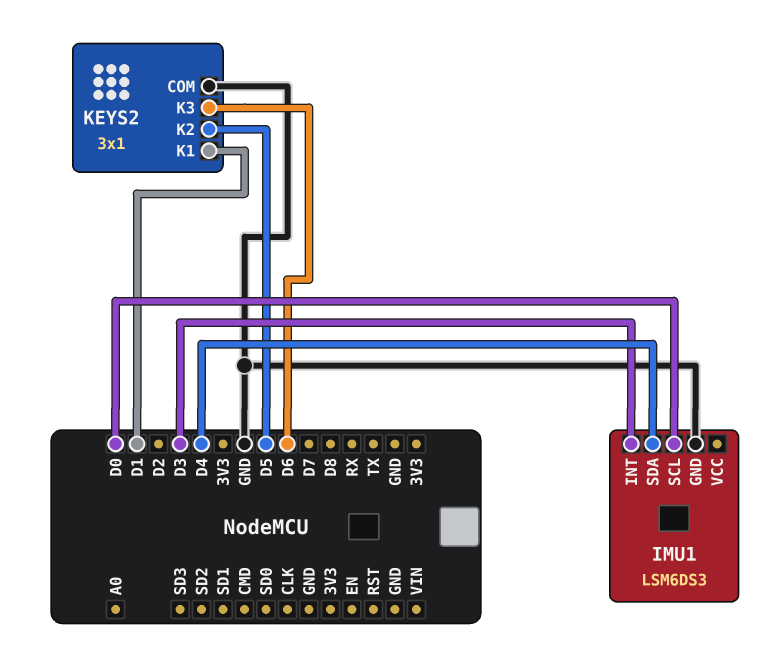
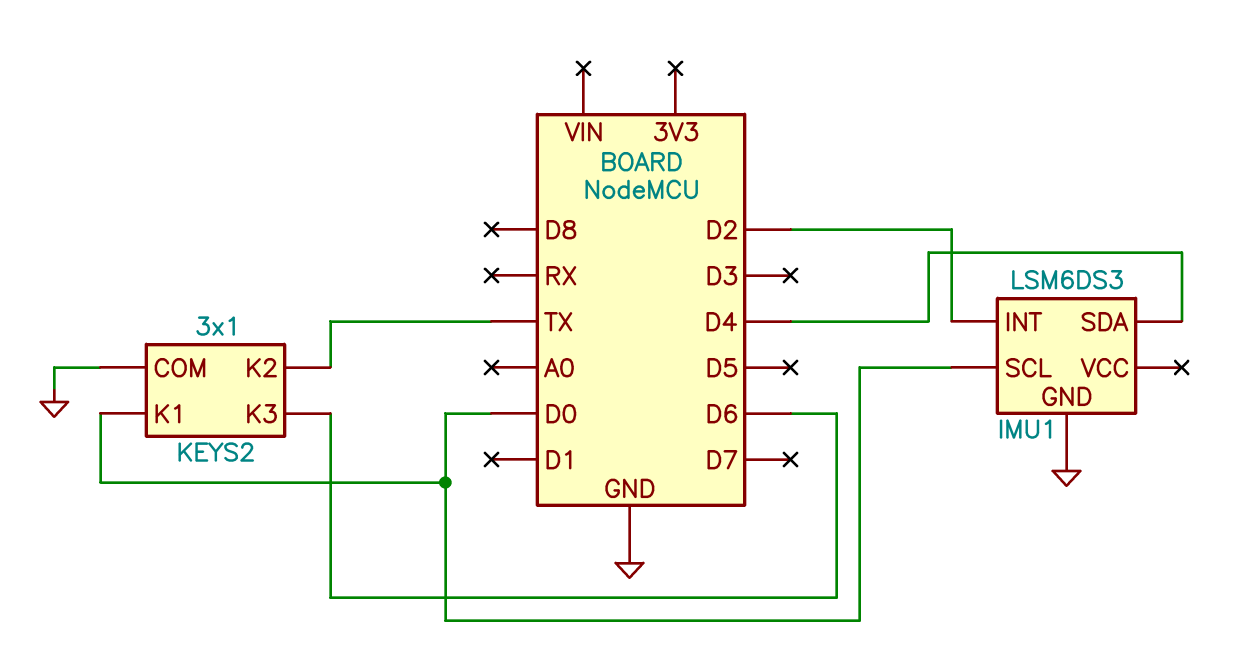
IMU1 pin INT: D3 -> D2
KEYS2 pin K1: D1 -> D0
KEYS2 pin K2: D5 -> TX

